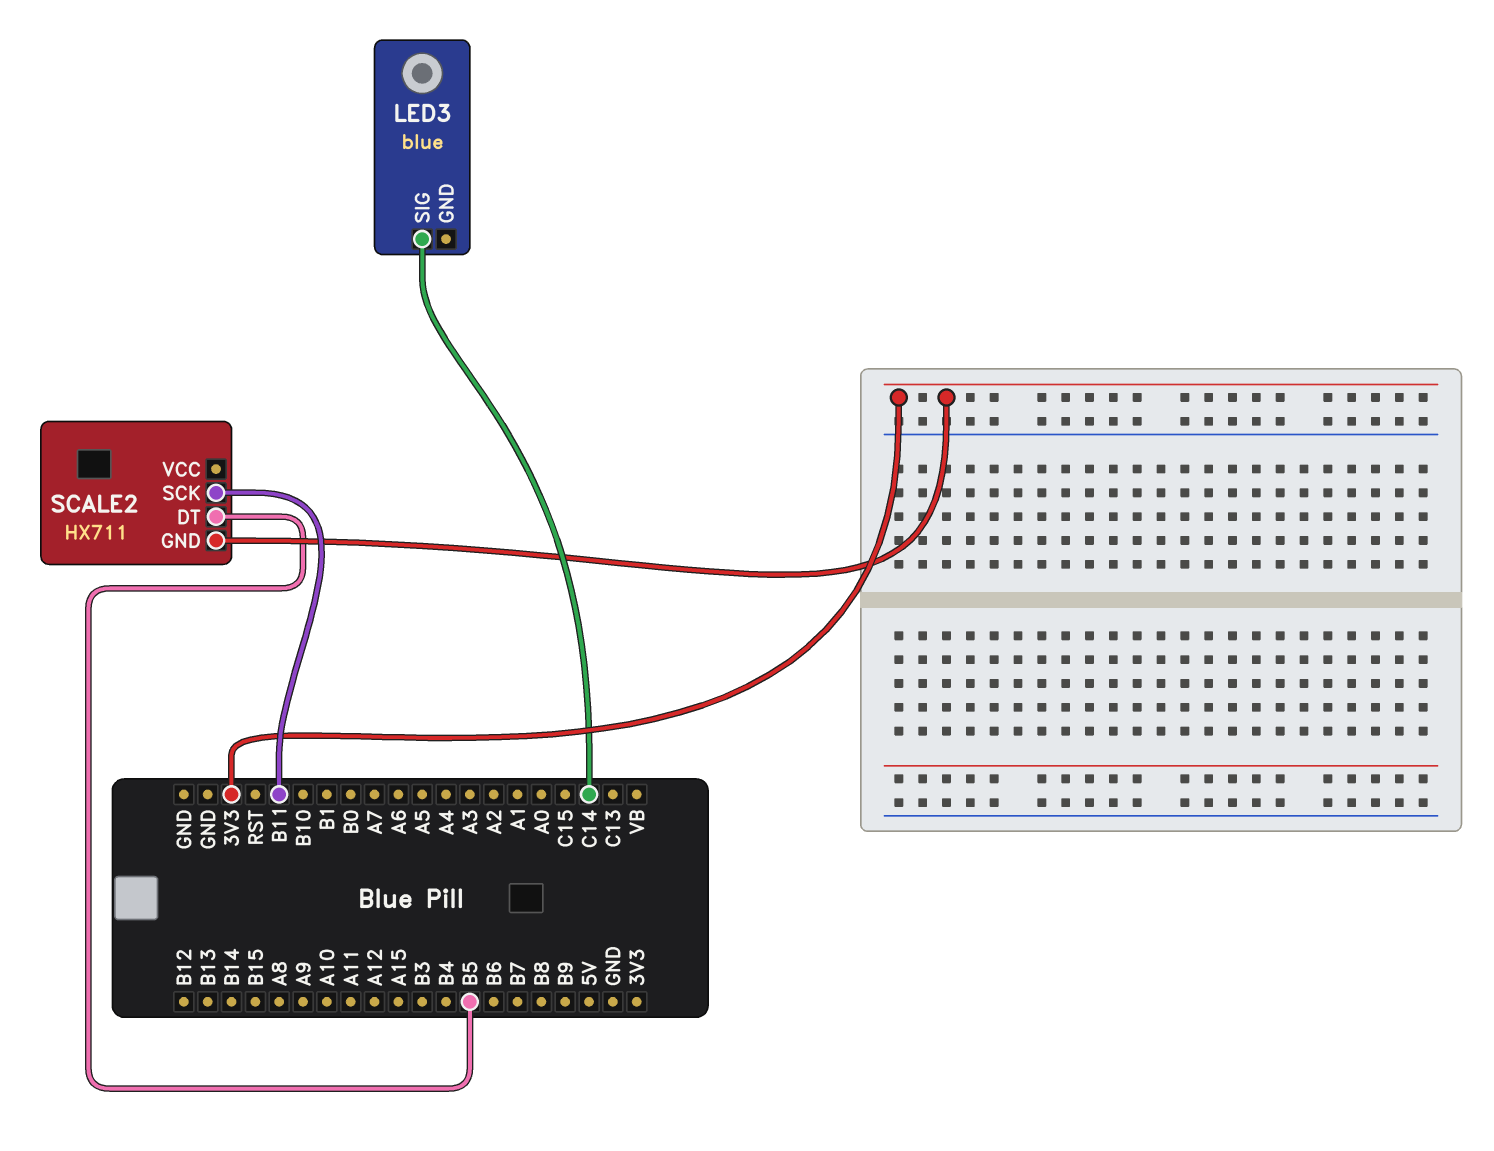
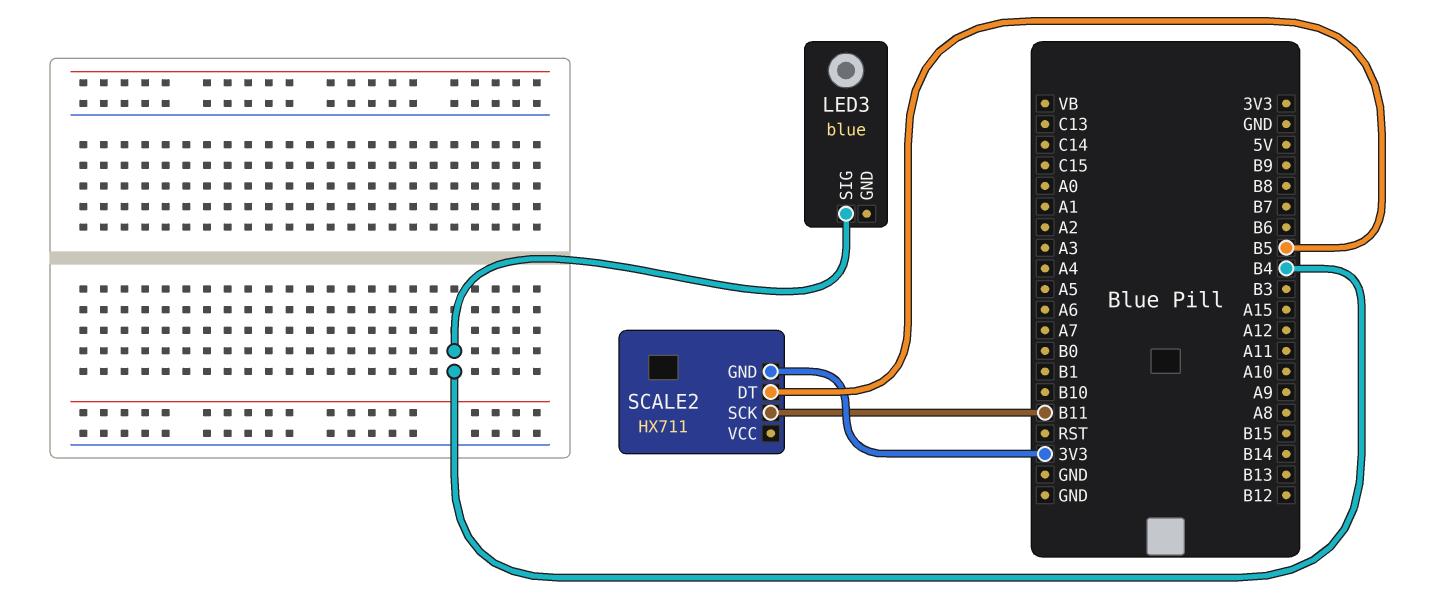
LED3 pin SIG: C14 -> B4

